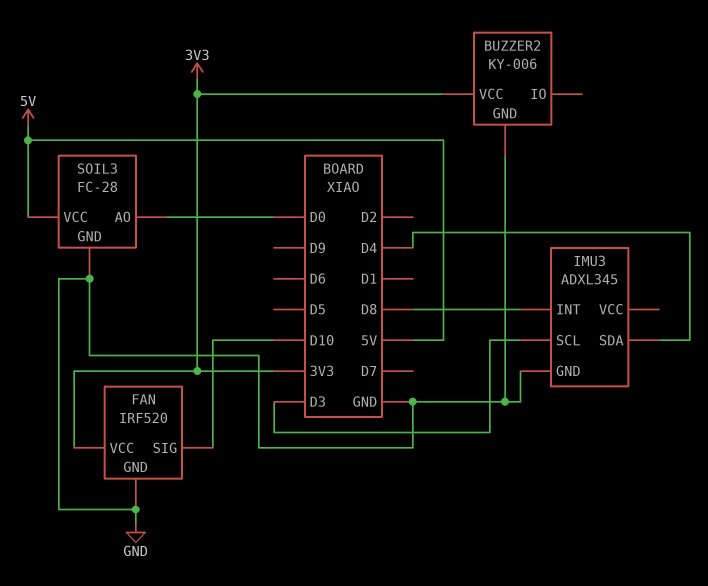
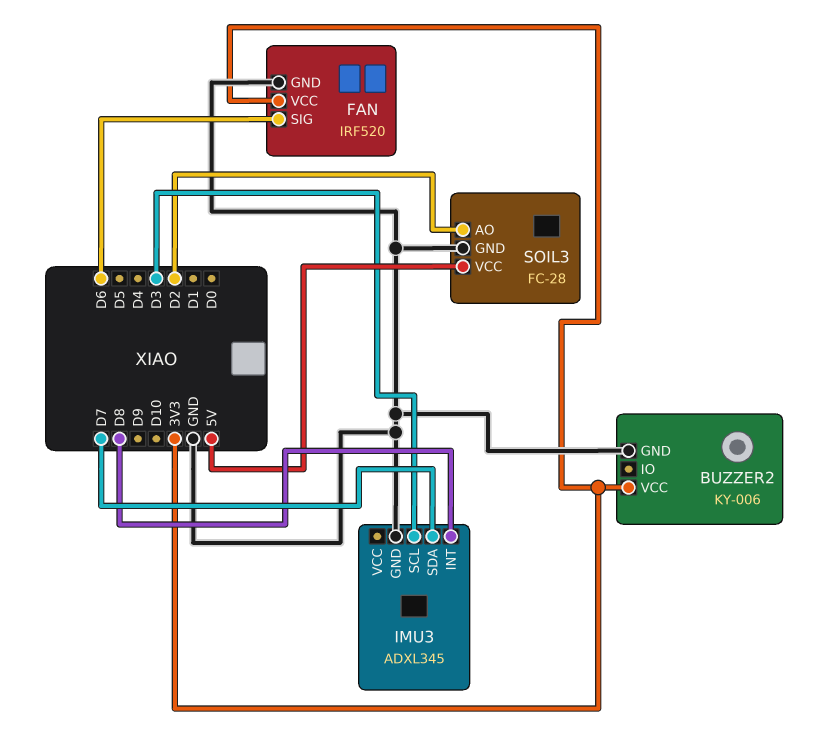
FAN pin SIG: D10 -> D6
IMU3 pin SDA: D4 -> D7
SOIL3 pin AO: D0 -> D2

